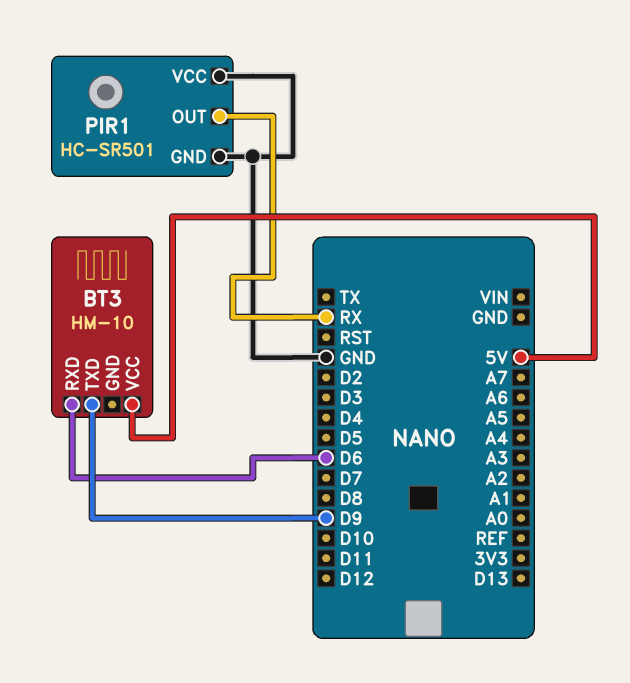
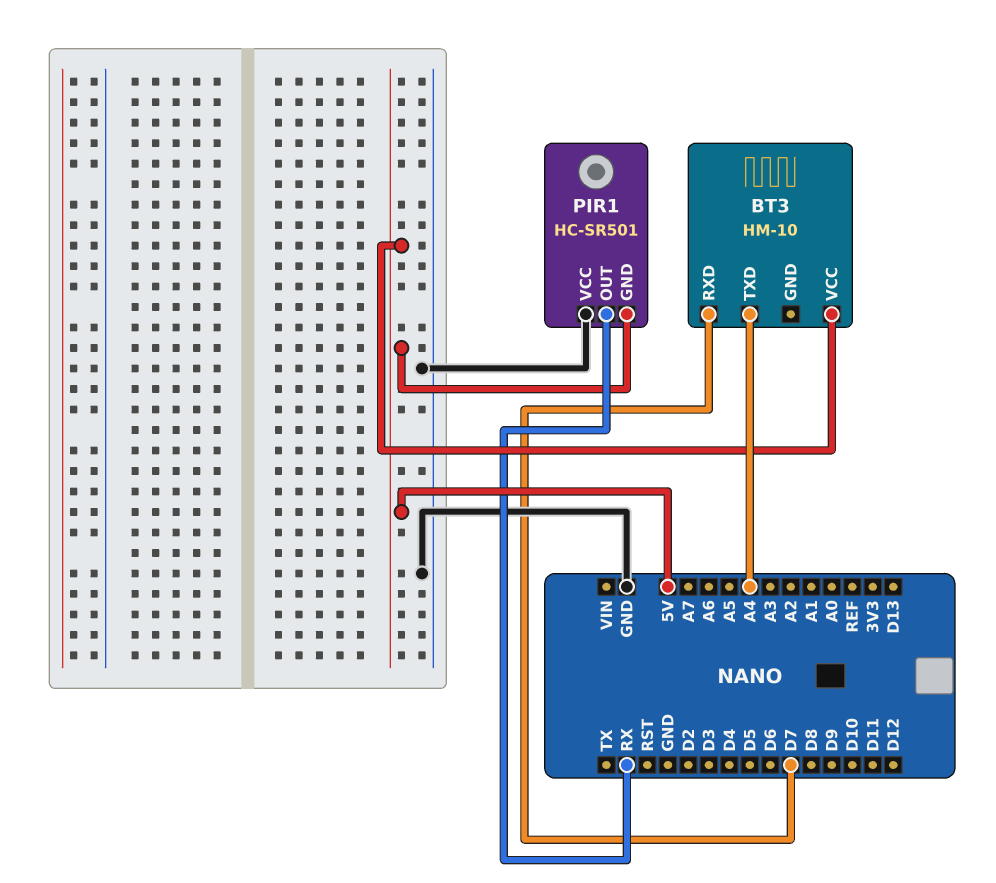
BT3 pin RXD: D6 -> D7
BT3 pin TXD: D9 -> A4
PIR1 pin GND: GND -> 5V

